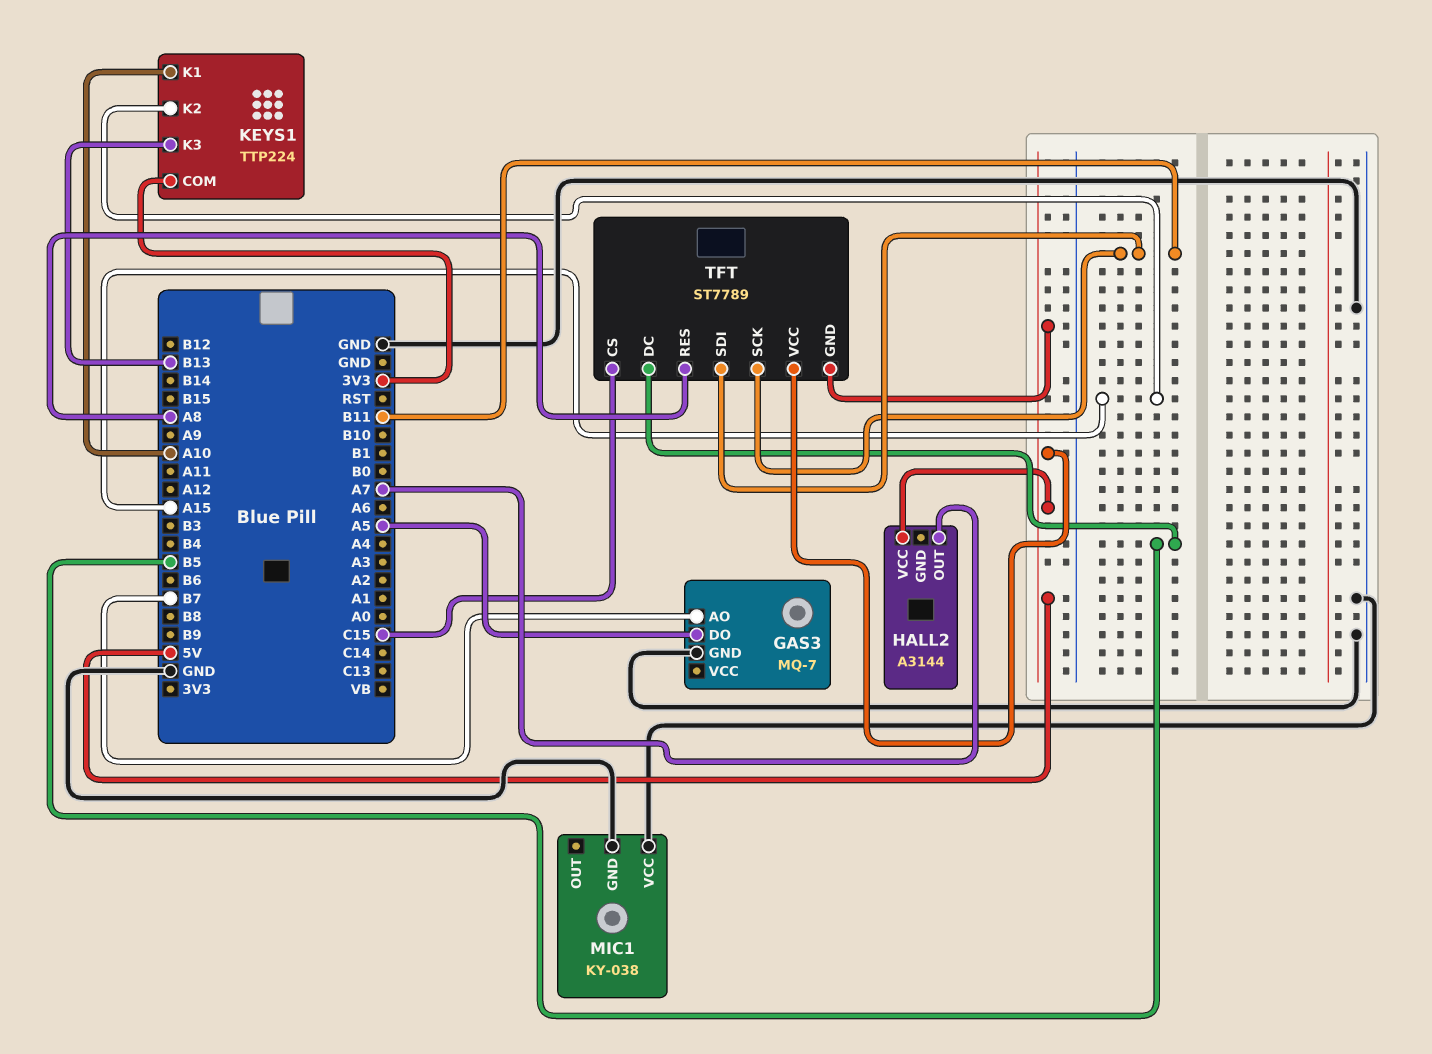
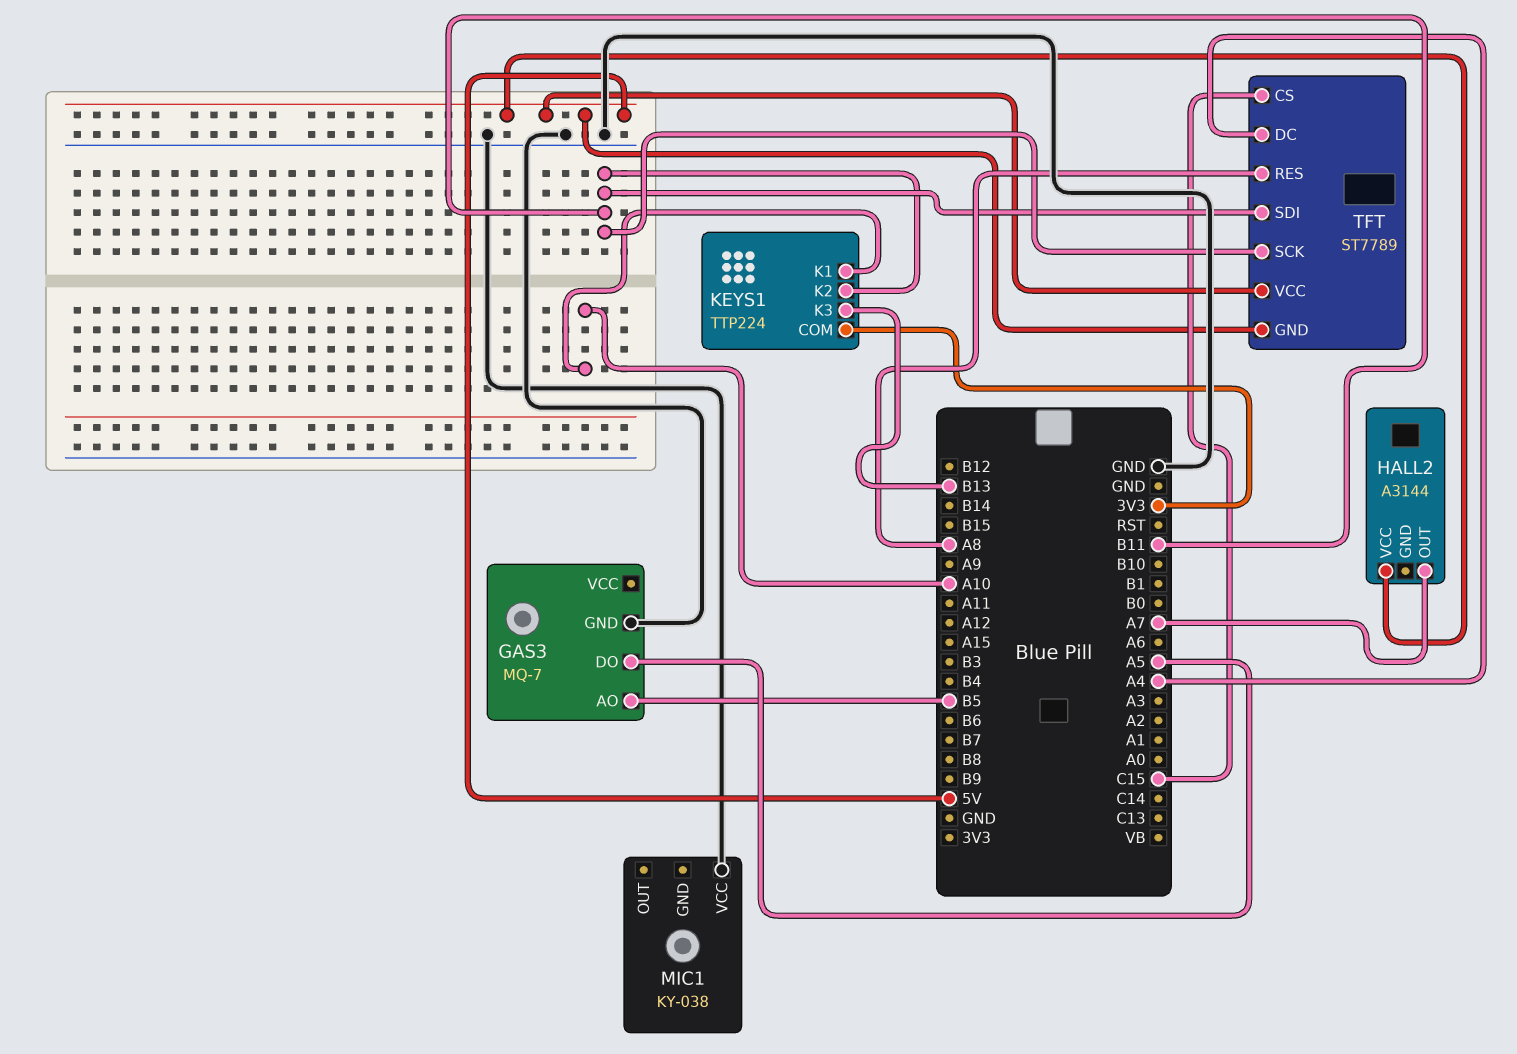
GAS3 pin AO: B7 -> B5
KEYS1 pin K2: A15 -> B11
MIC1 pin GND: GND -> none
TFT pin DC: B5 -> A4

